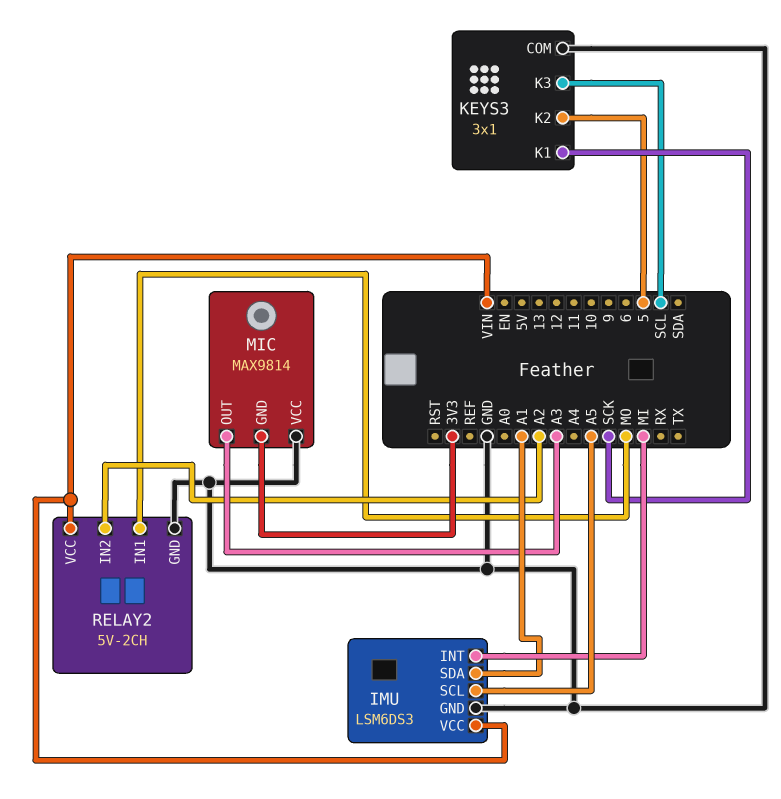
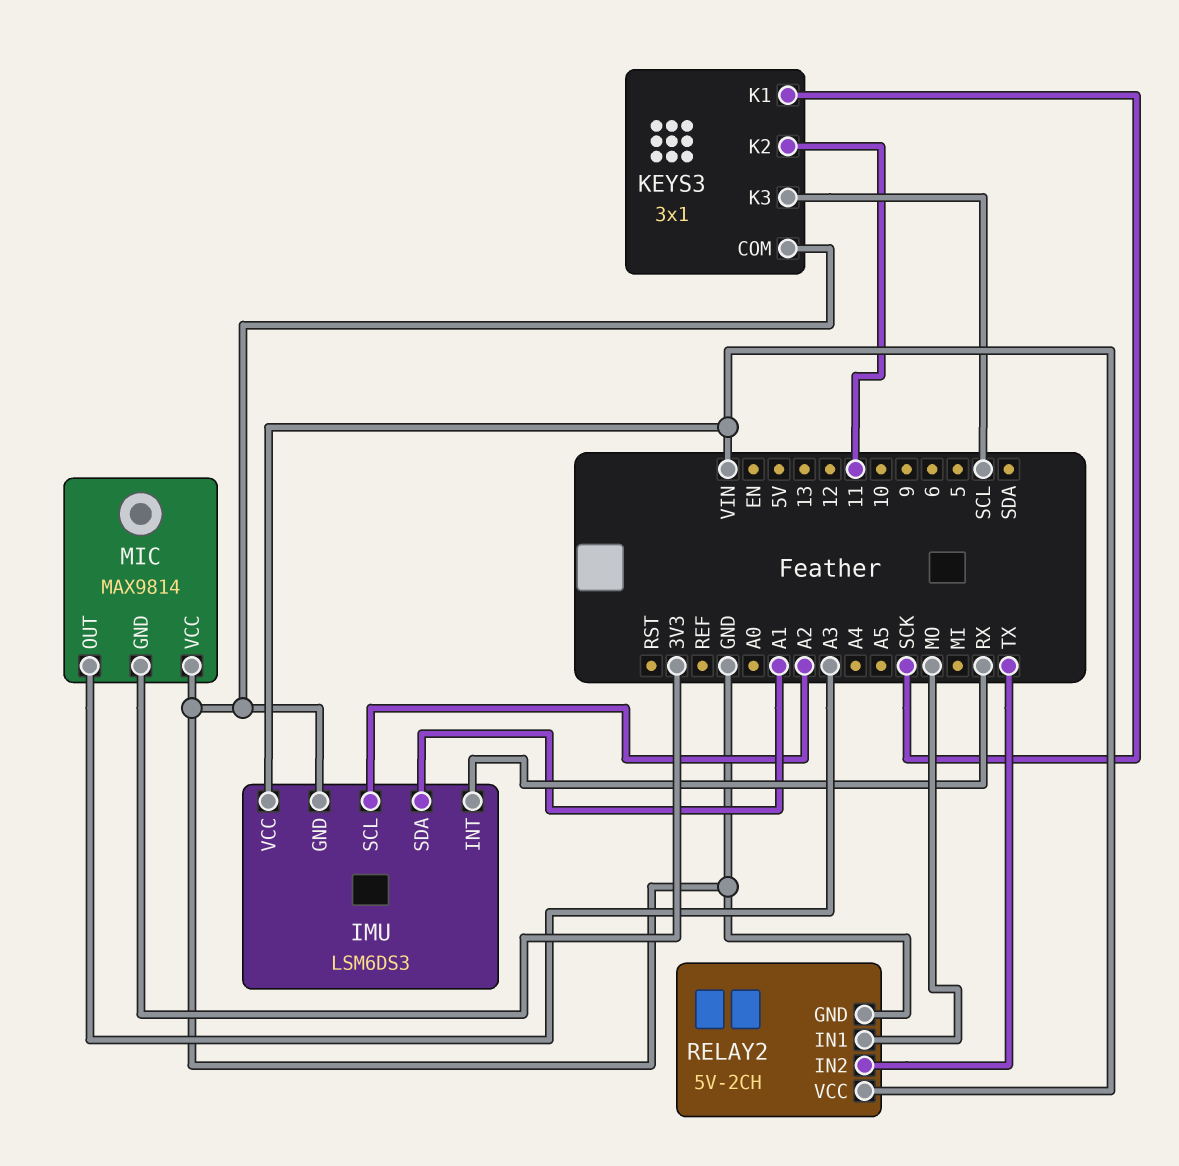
IMU pin INT: MI -> RX
IMU pin SCL: A5 -> A2
KEYS3 pin K2: 5 -> 11
RELAY2 pin IN2: A2 -> TX

